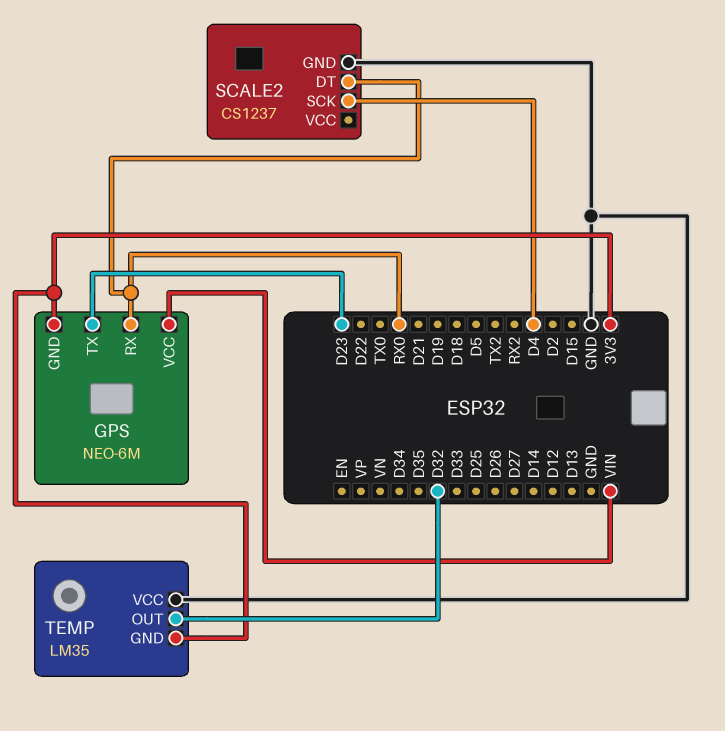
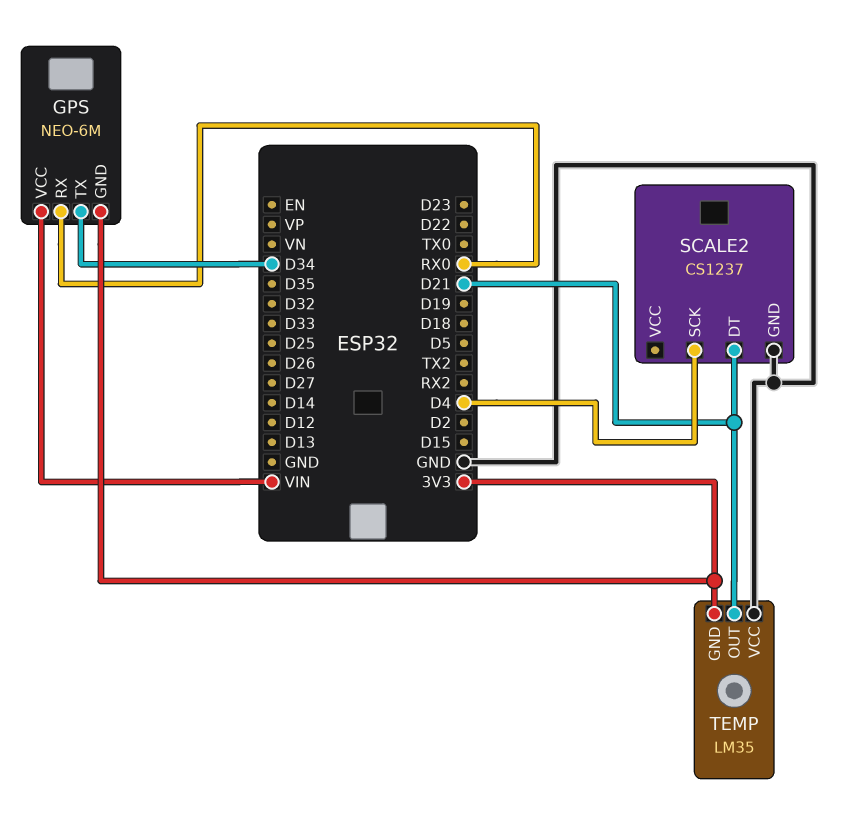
GPS pin TX: D23 -> D34
SCALE2 pin DT: RX0 -> D21
TEMP pin OUT: D32 -> D21

